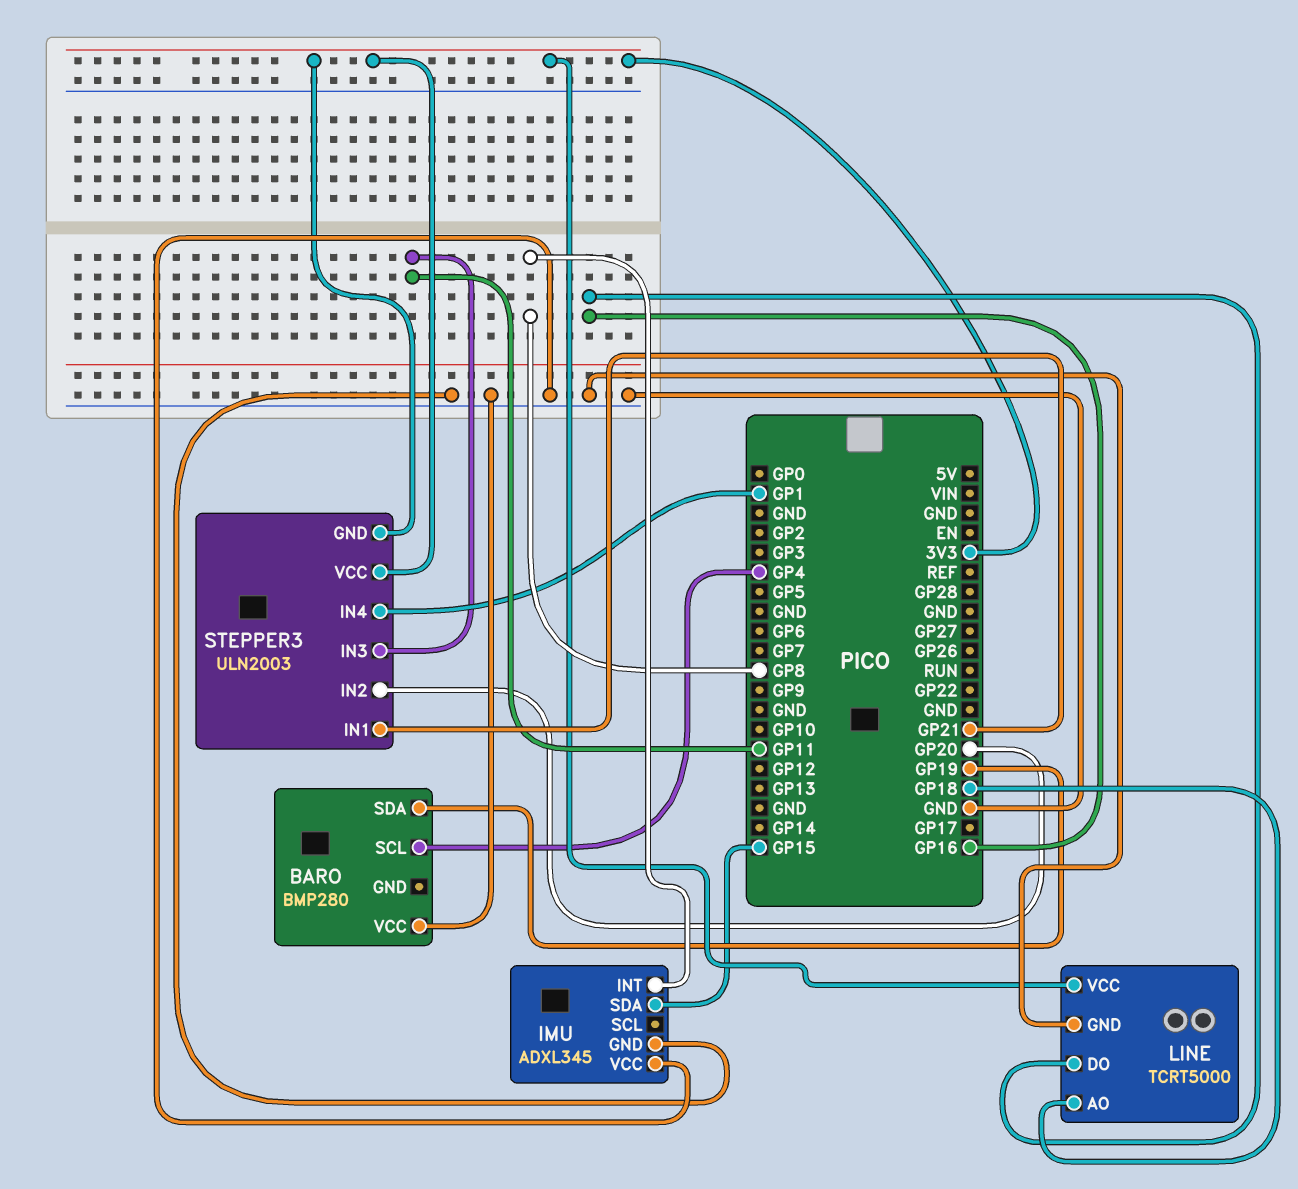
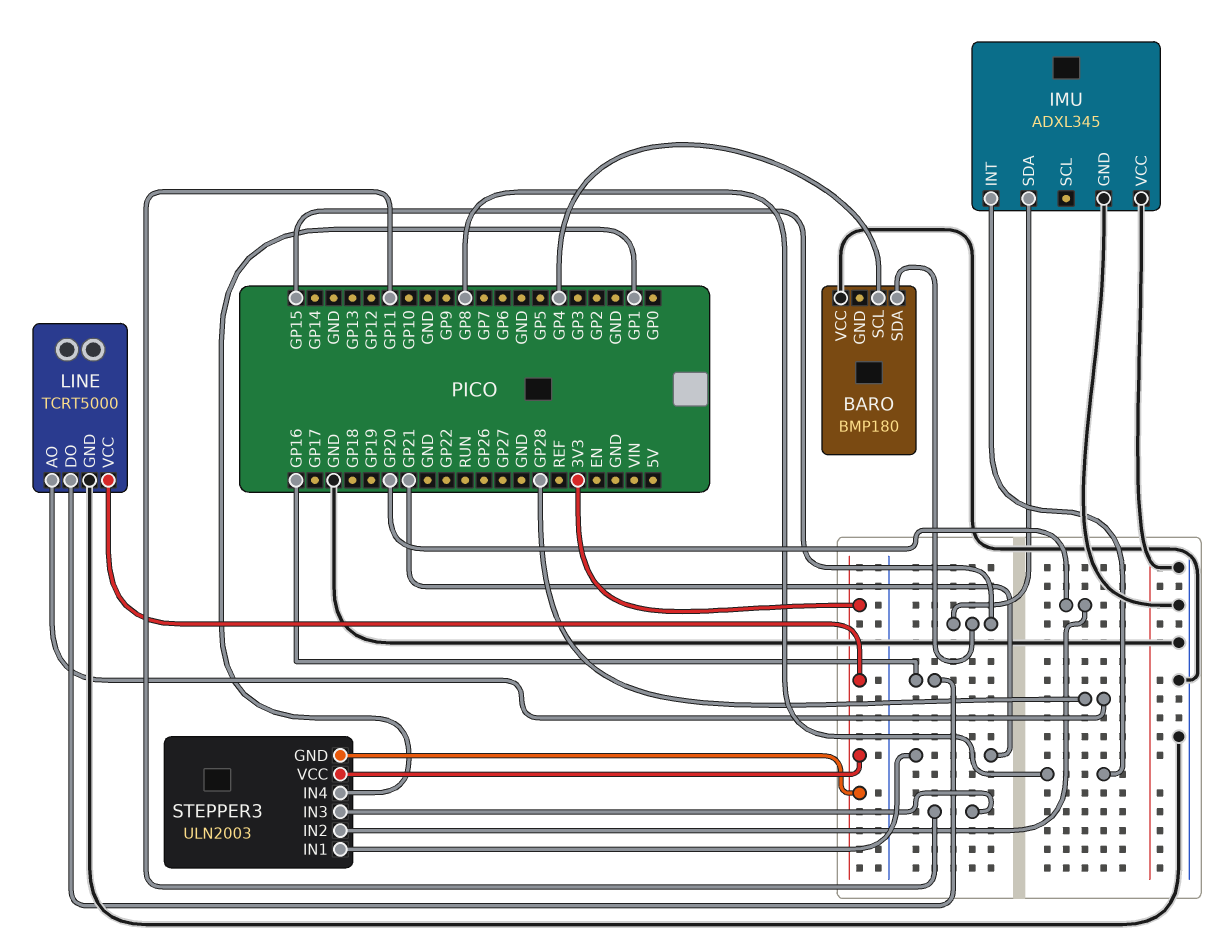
BARO: BMP280 -> BMP180
BARO pin SDA: GP19 -> GP15
LINE pin AO: GP18 -> GP28

